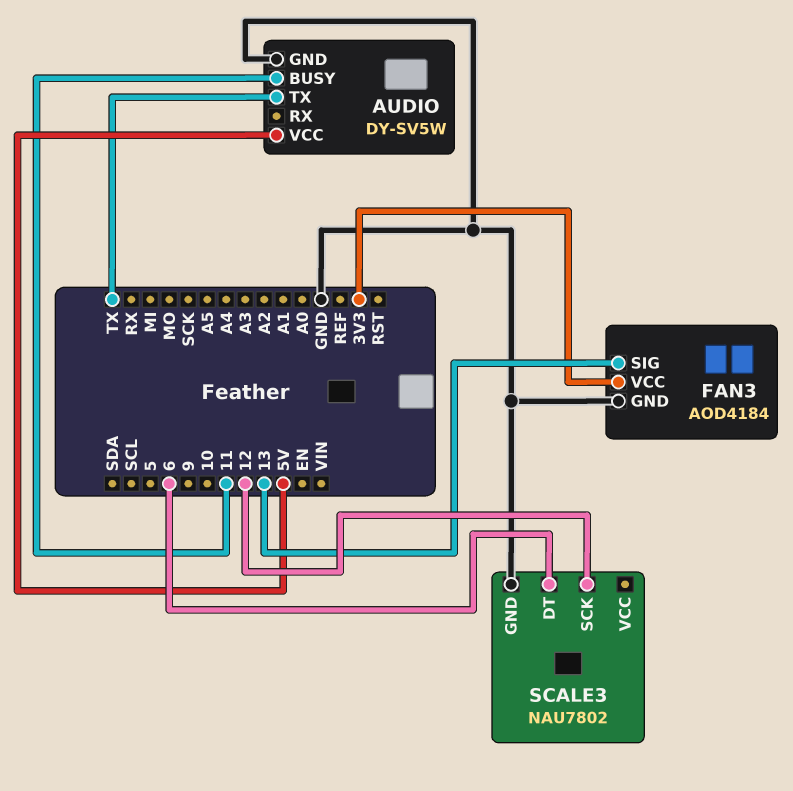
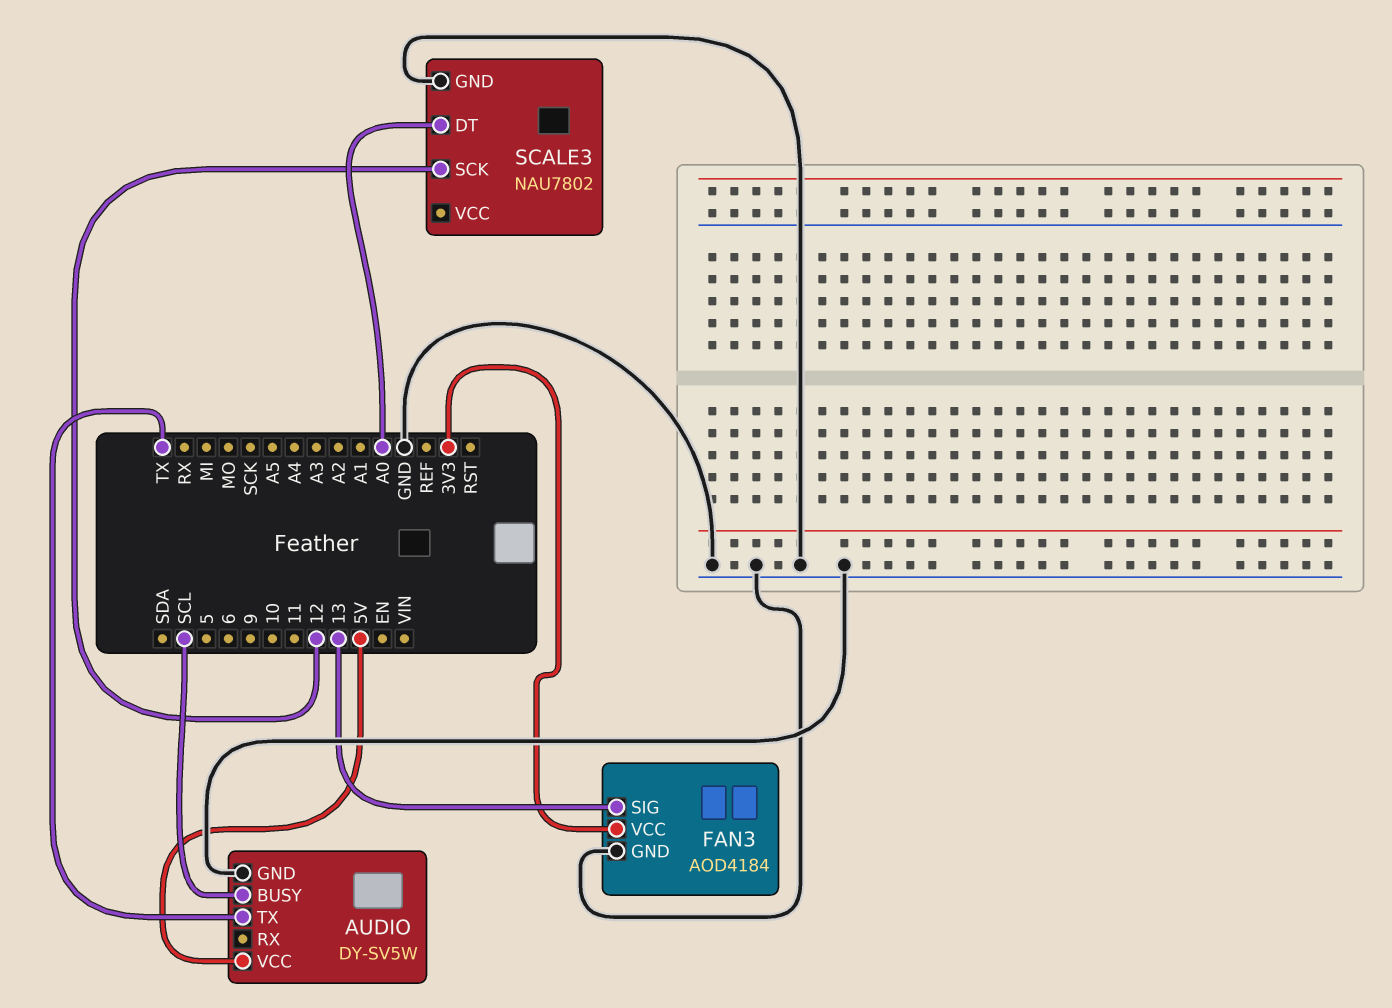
AUDIO pin BUSY: 11 -> SCL
SCALE3 pin DT: 6 -> A0

